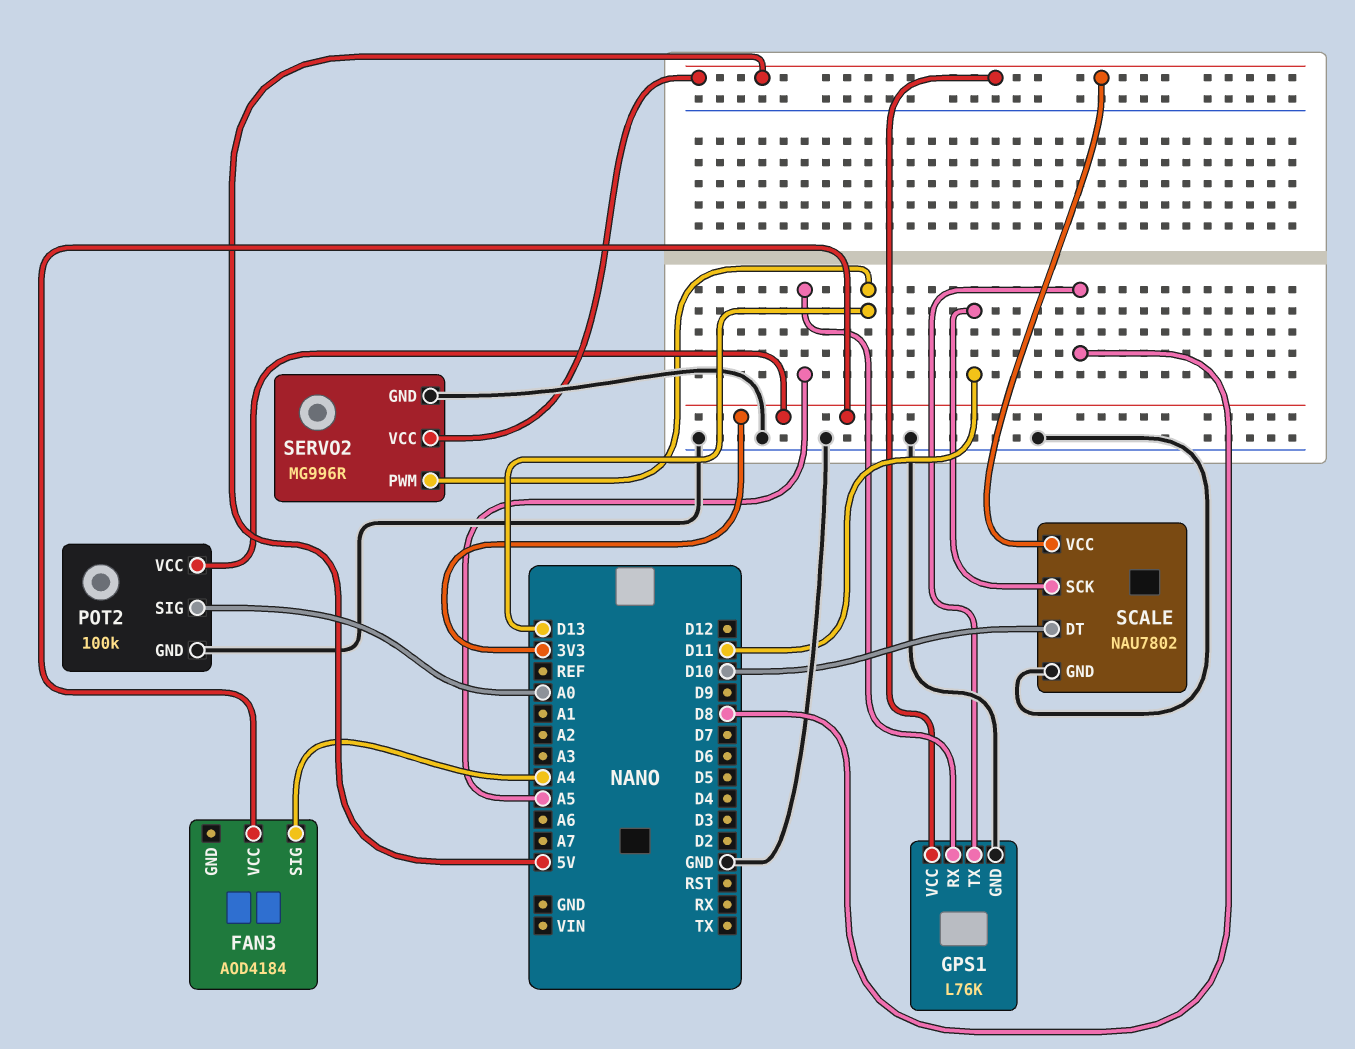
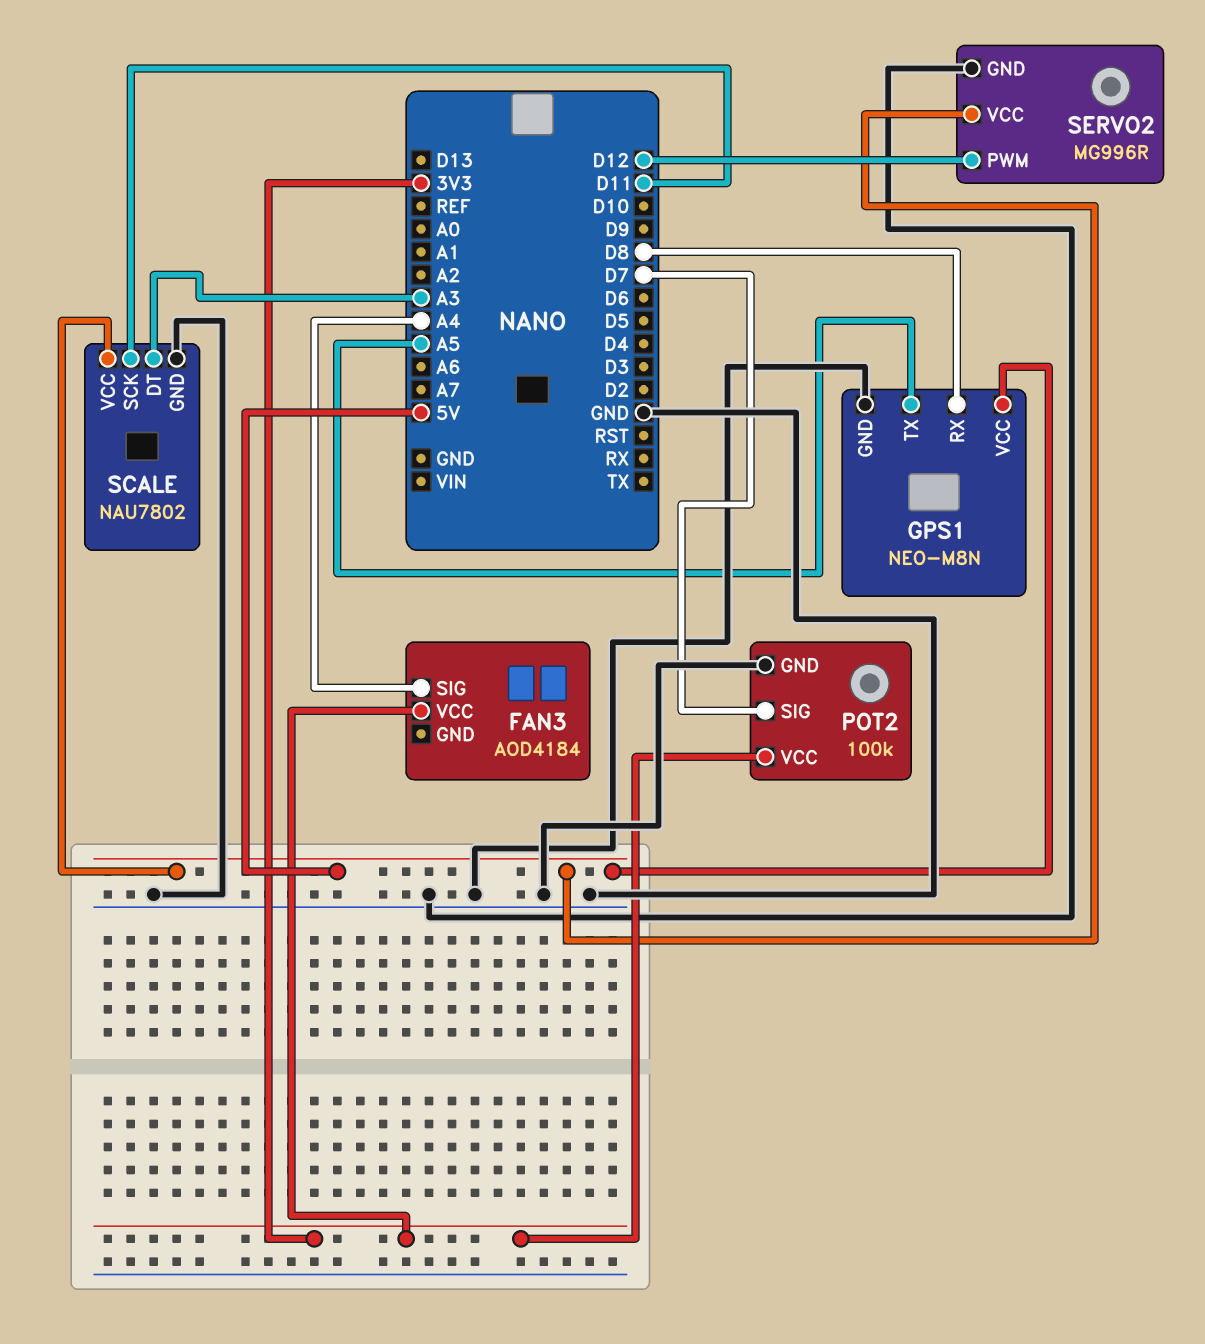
GPS1: L76K -> NEO-M8N
GPS1 pin RX: A5 -> D8
GPS1 pin TX: D8 -> A5
POT2 pin SIG: A0 -> D7
SCALE pin DT: D10 -> A3
SERVO2 pin PWM: D13 -> D12

